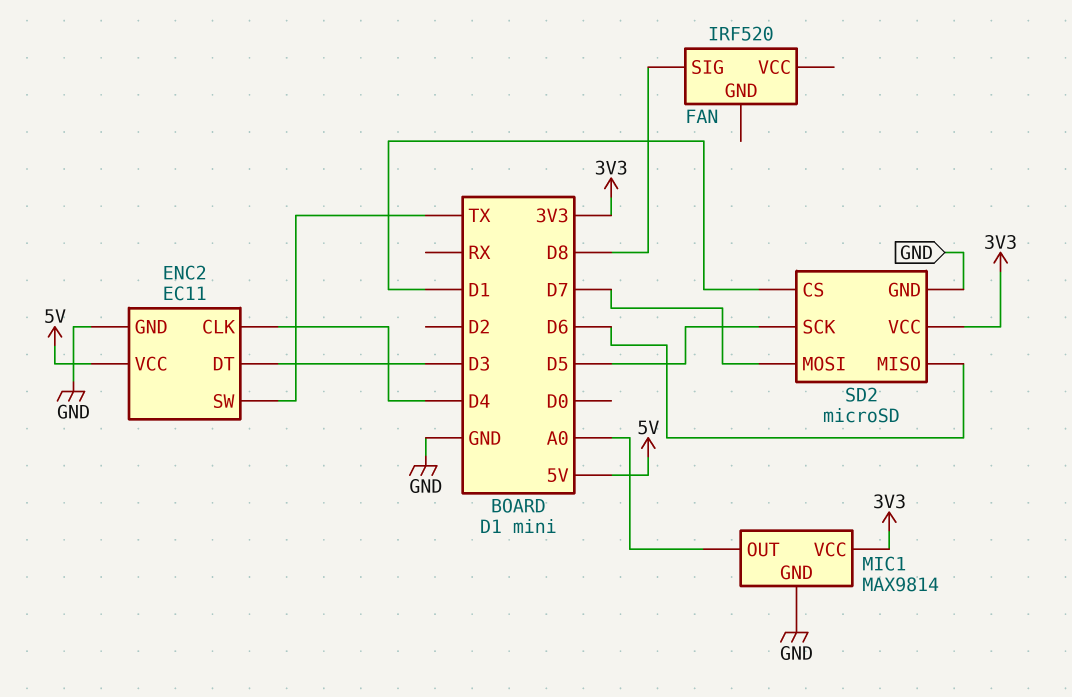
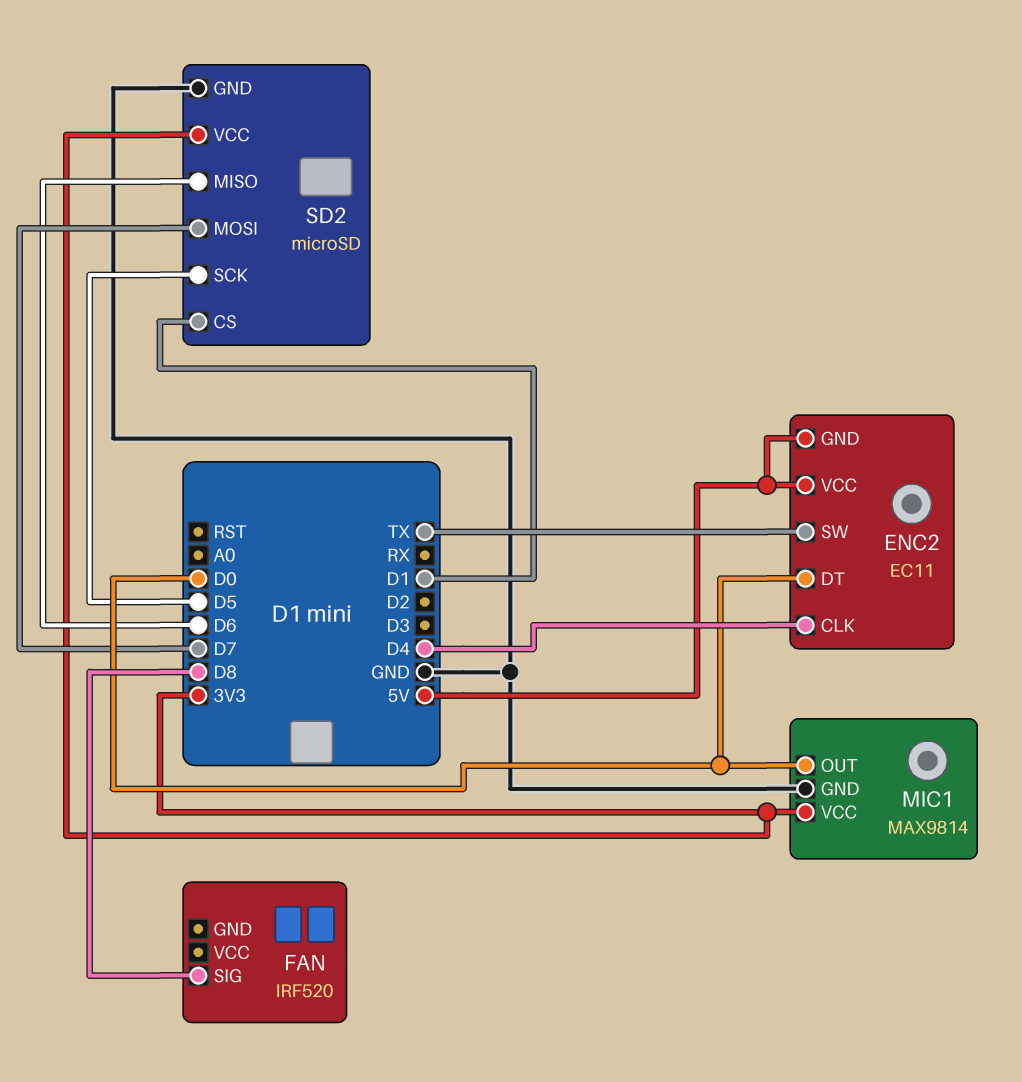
ENC2 pin DT: D3 -> D0
ENC2 pin GND: GND -> 5V
MIC1 pin OUT: A0 -> D0

